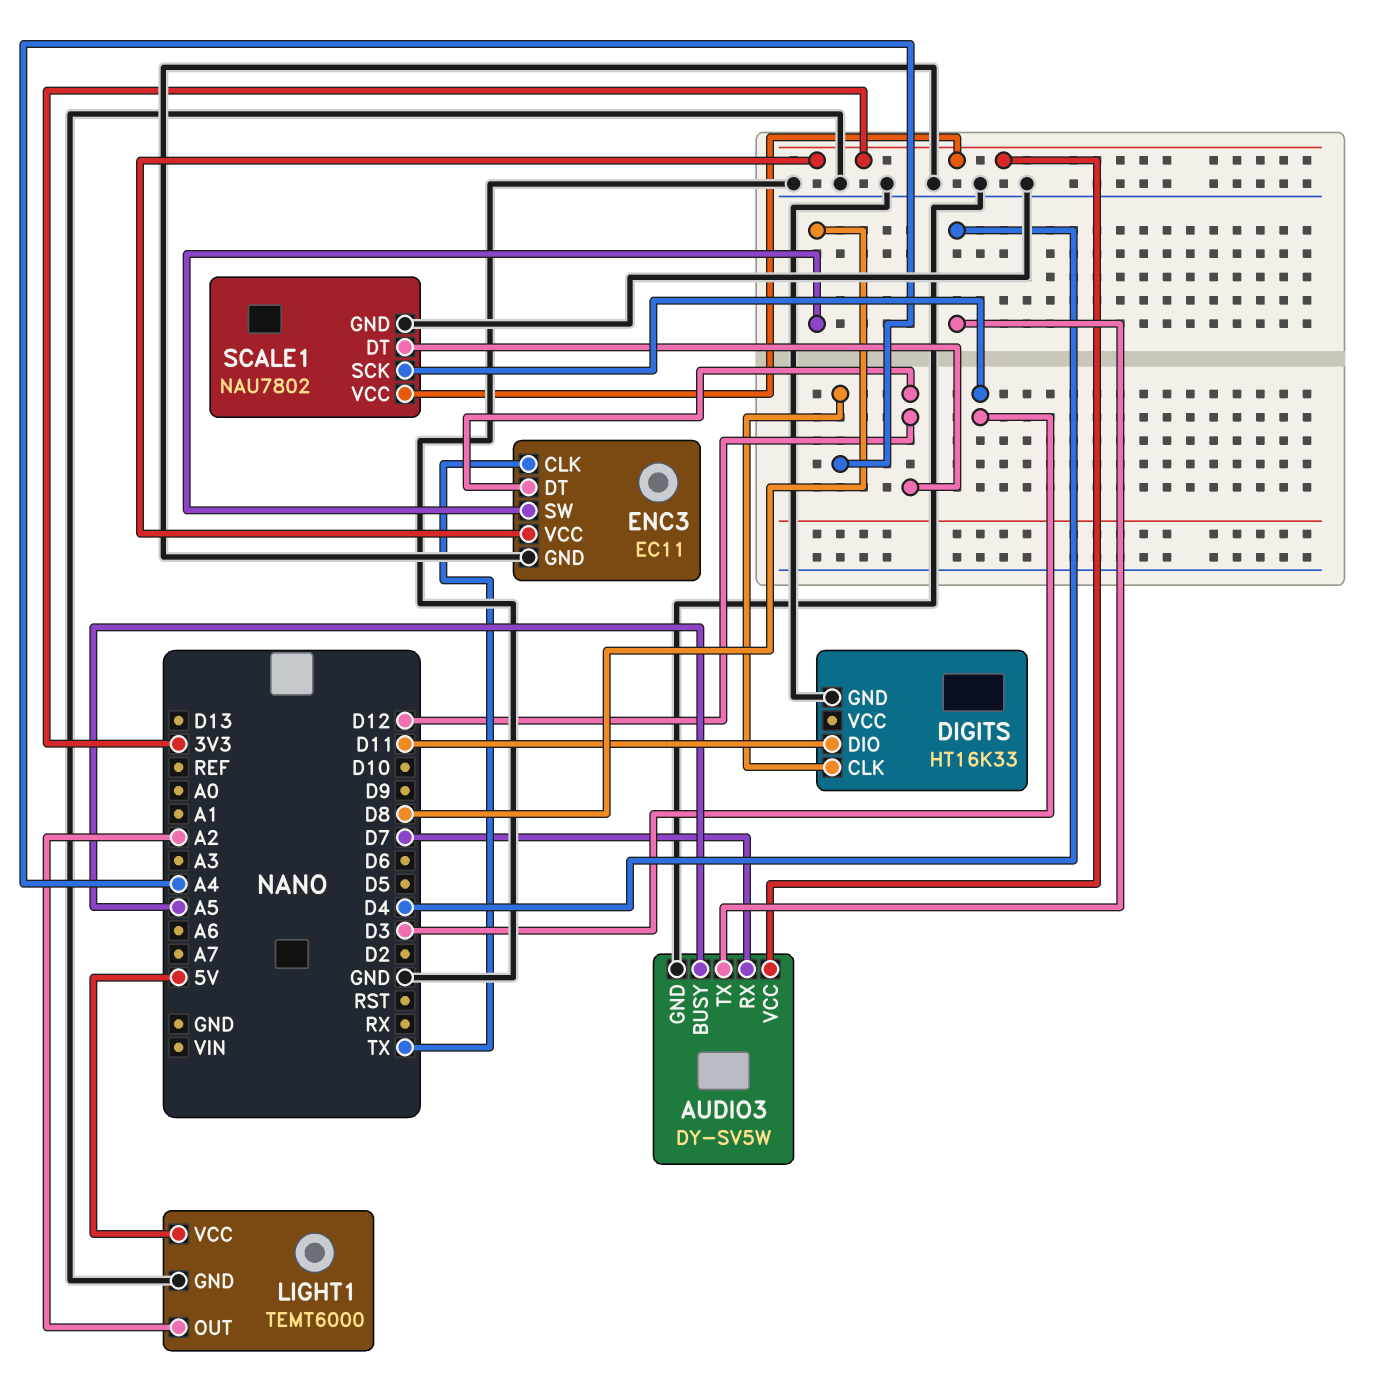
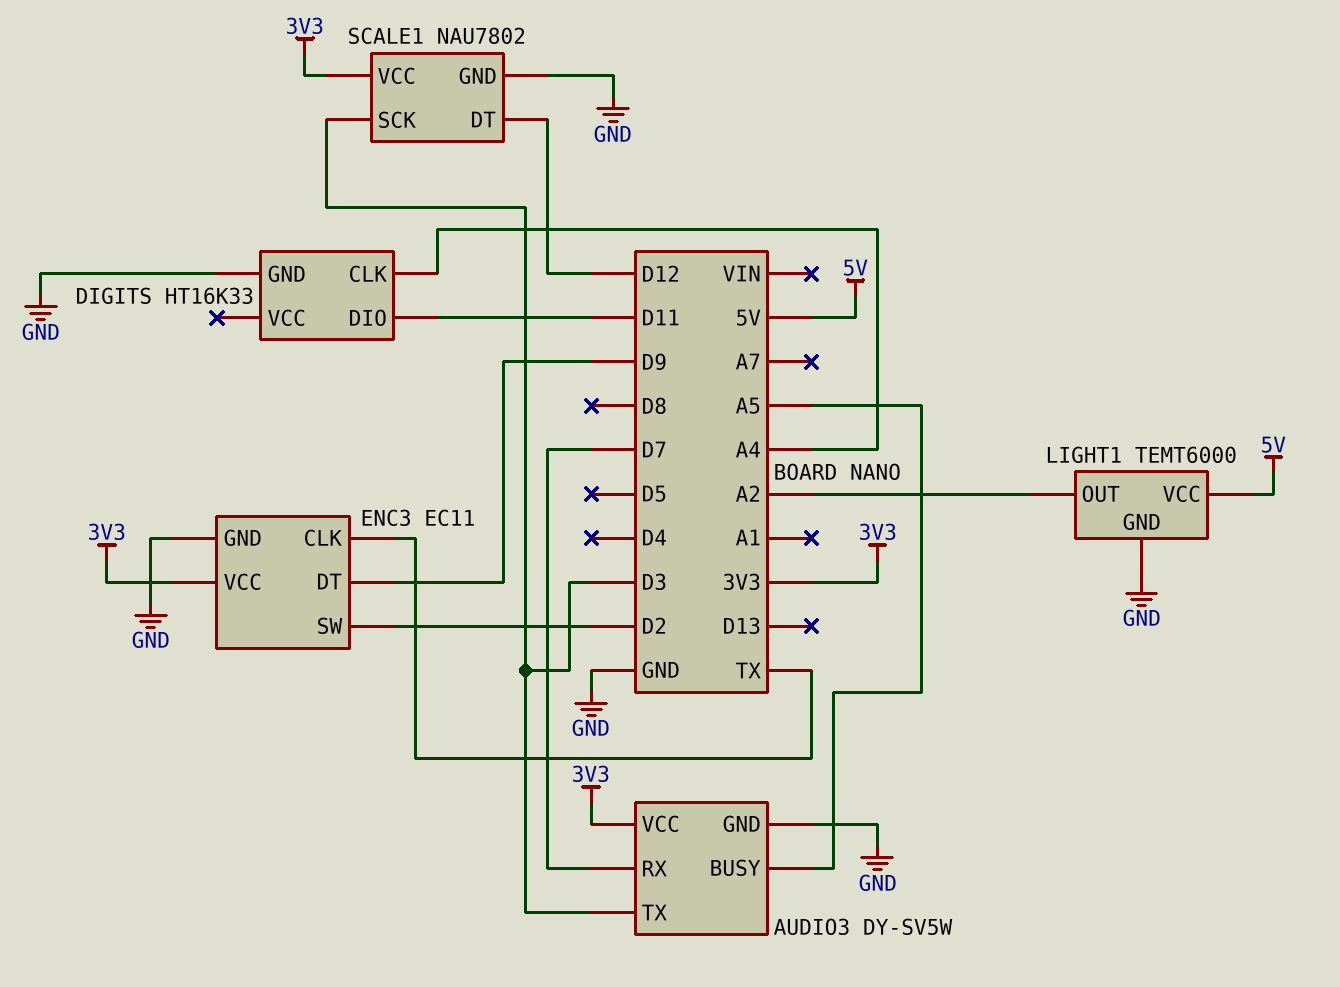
AUDIO3 pin TX: D4 -> D3
ENC3 pin DT: D12 -> D9
ENC3 pin SW: D8 -> D2

